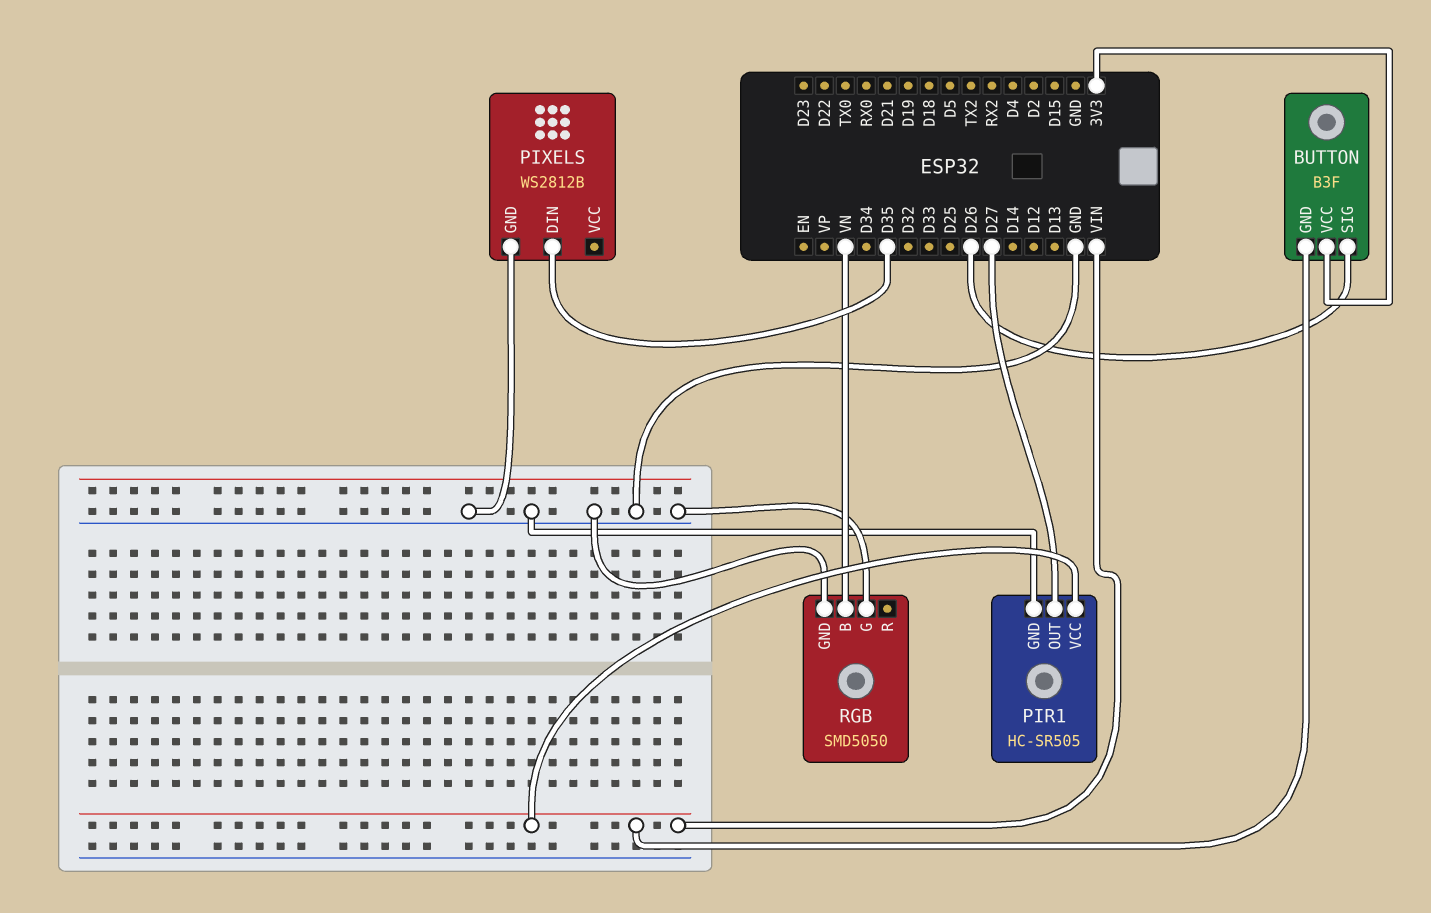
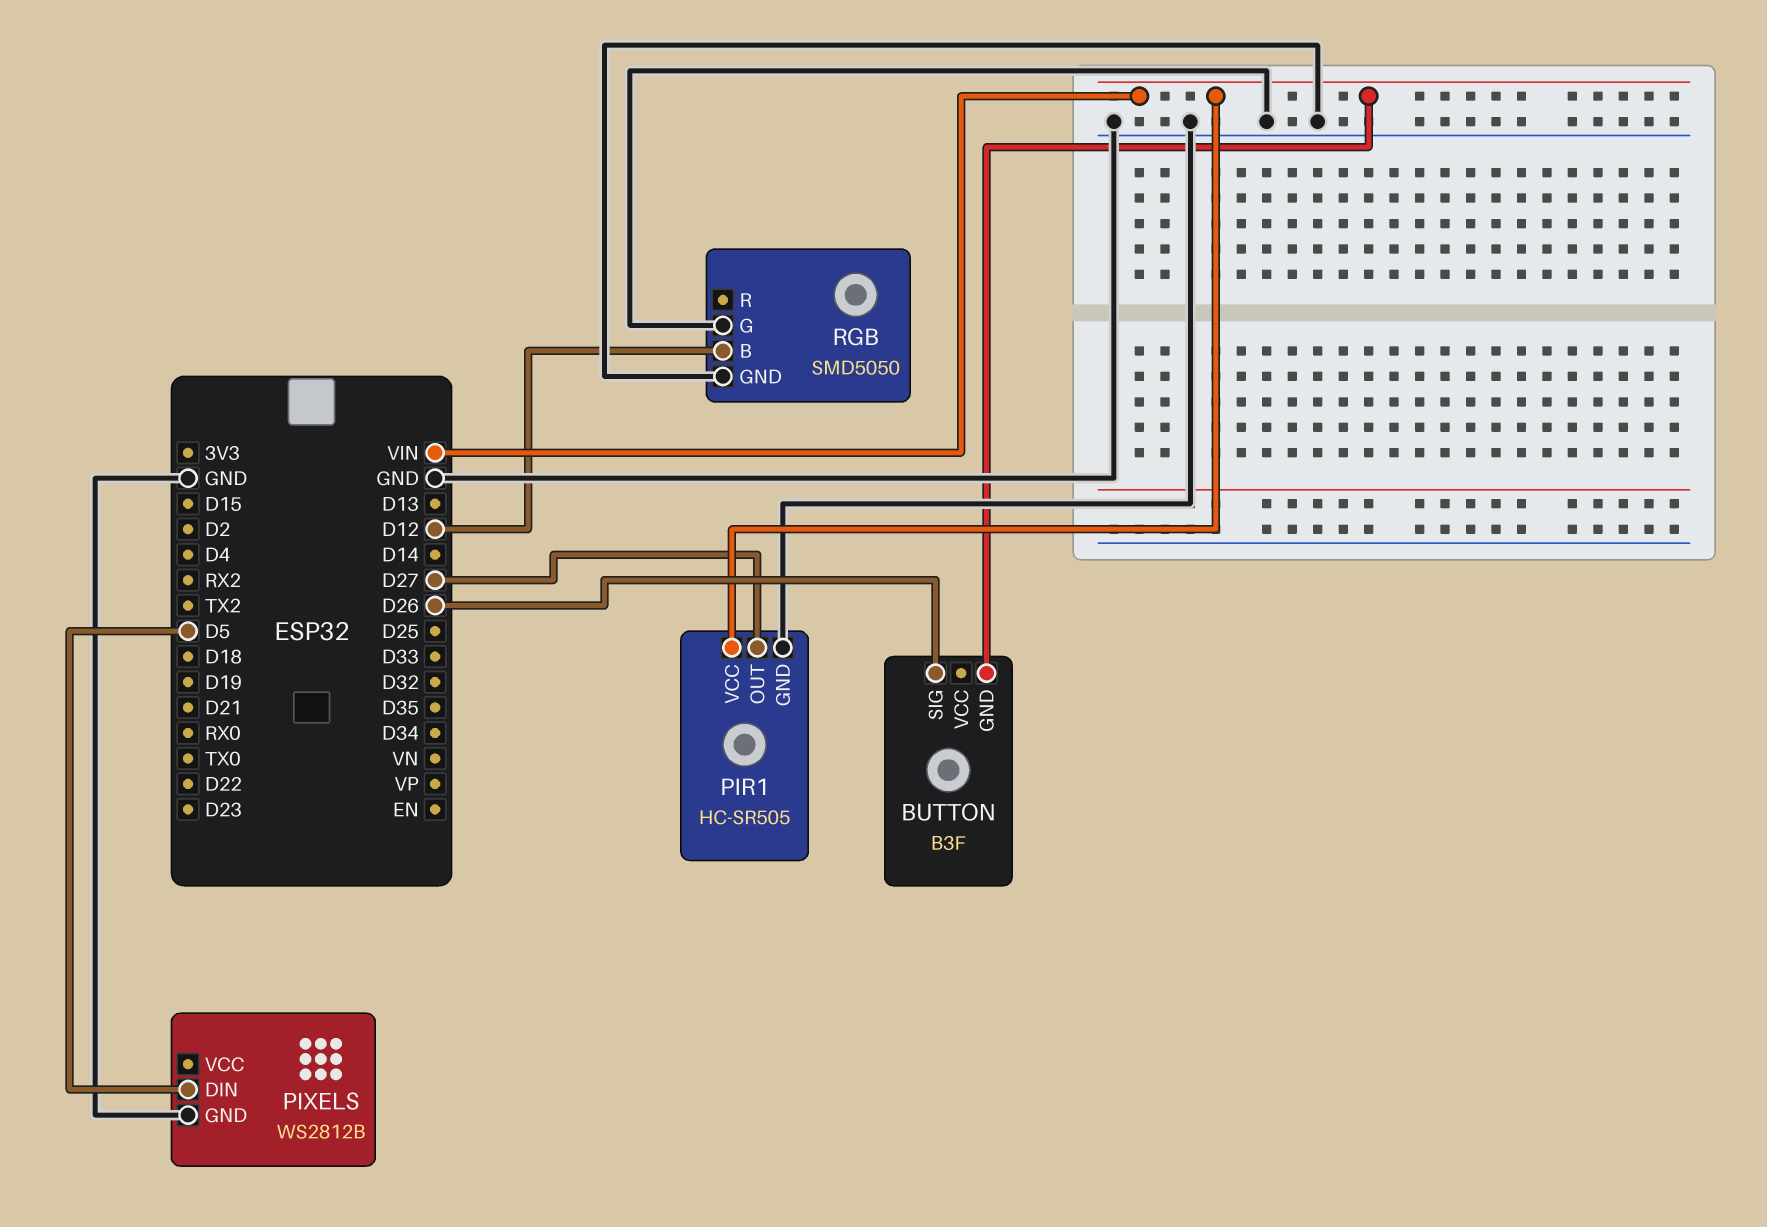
BUTTON pin VCC: 3V3 -> none
PIXELS pin DIN: D35 -> D5
RGB pin B: VN -> D12

